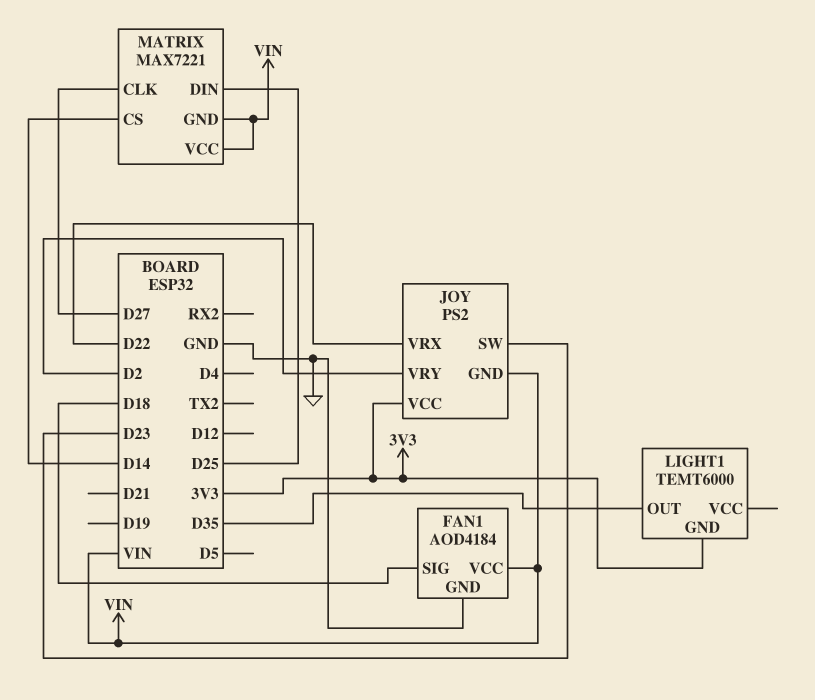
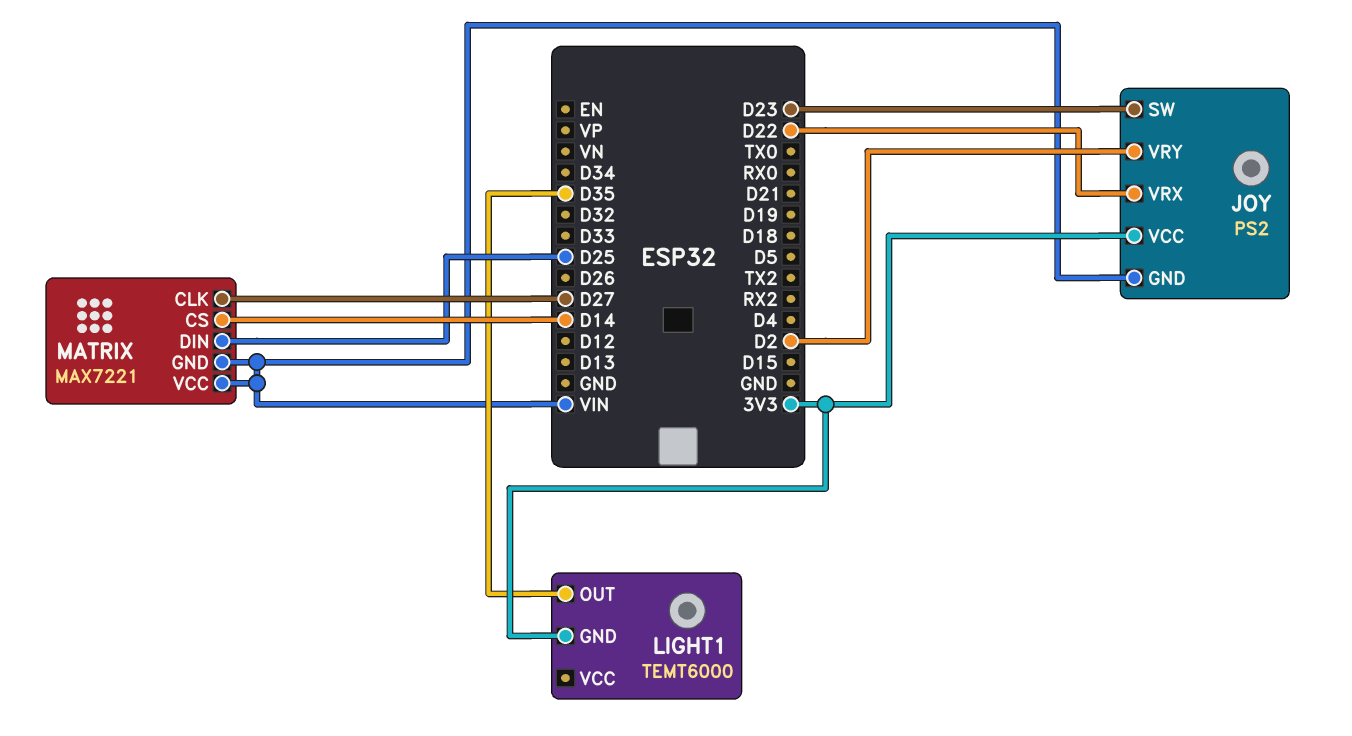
FAN1: AOD4184 -> none
FAN1 pin GND: GND -> none
FAN1 pin SIG: D18 -> none
FAN1 pin VCC: VIN -> none

